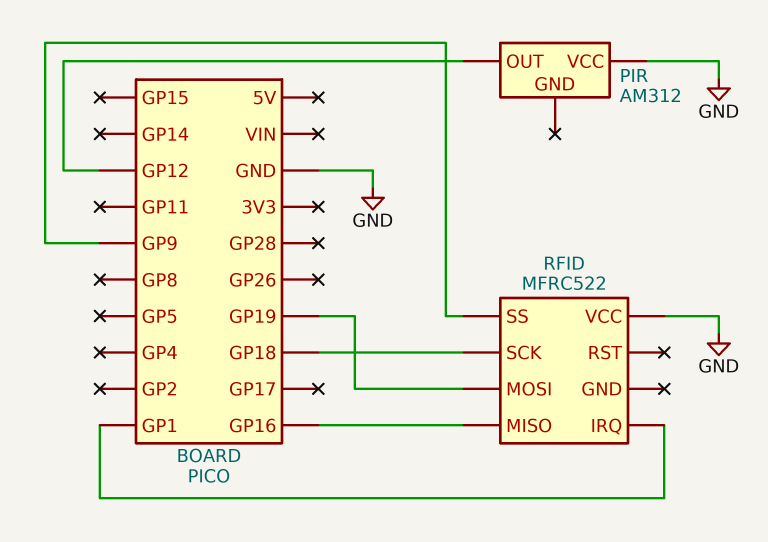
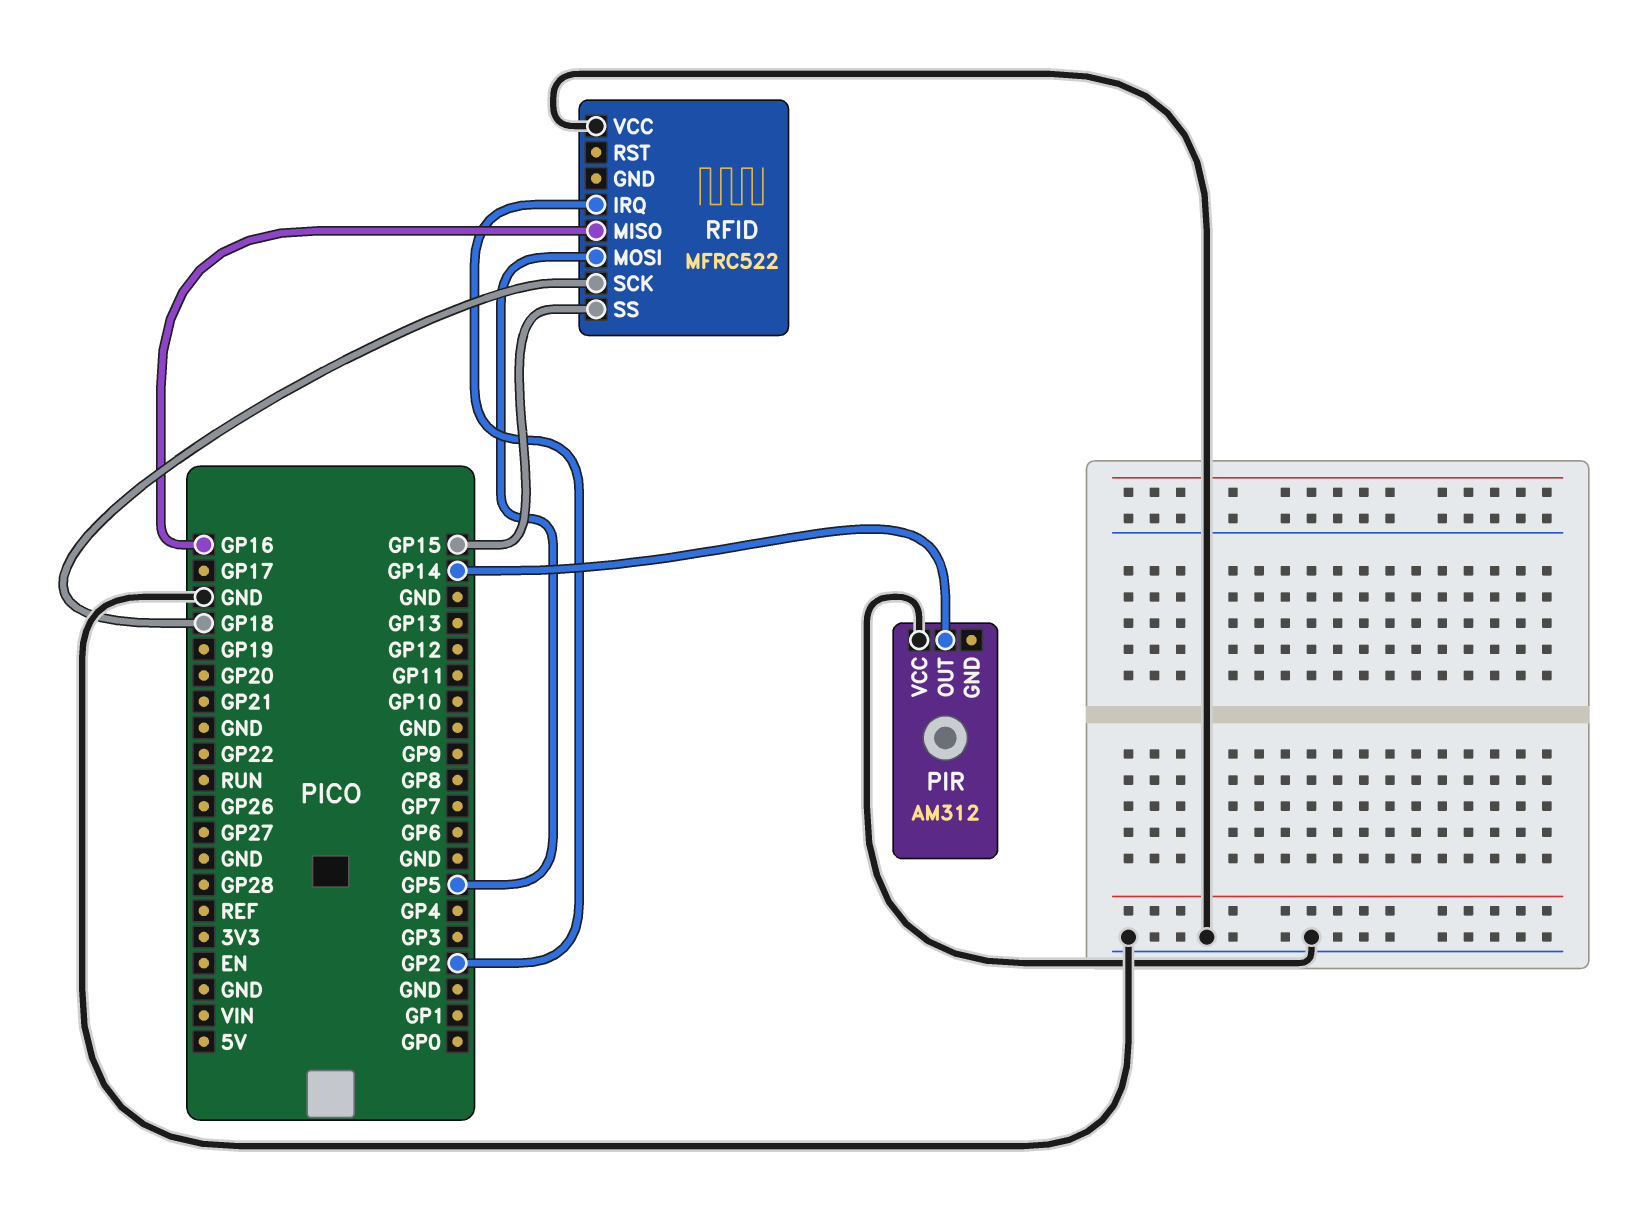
PIR pin OUT: GP12 -> GP14
RFID pin IRQ: GP1 -> GP2
RFID pin MOSI: GP19 -> GP5
RFID pin SS: GP9 -> GP15

